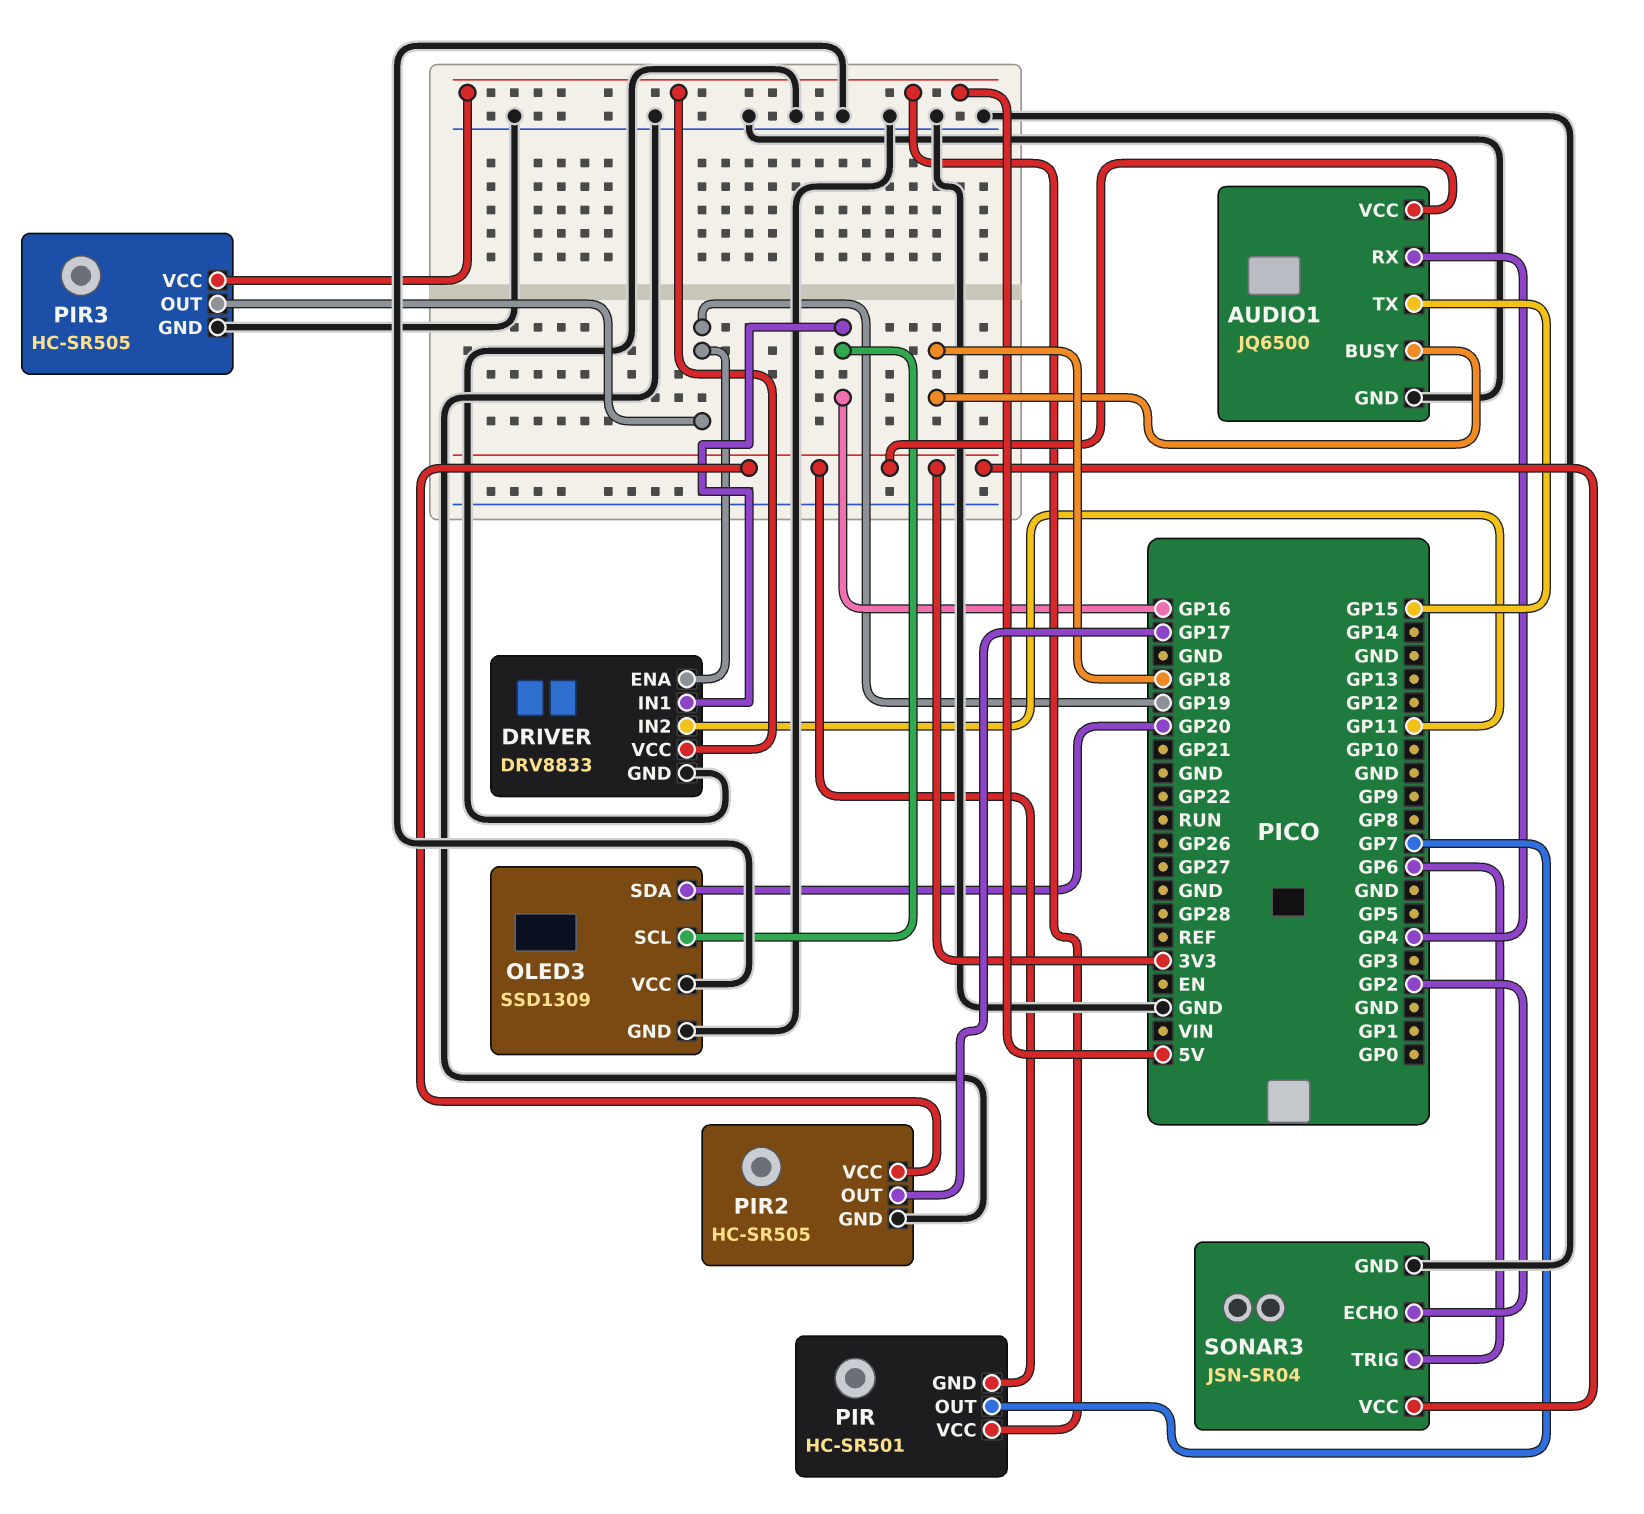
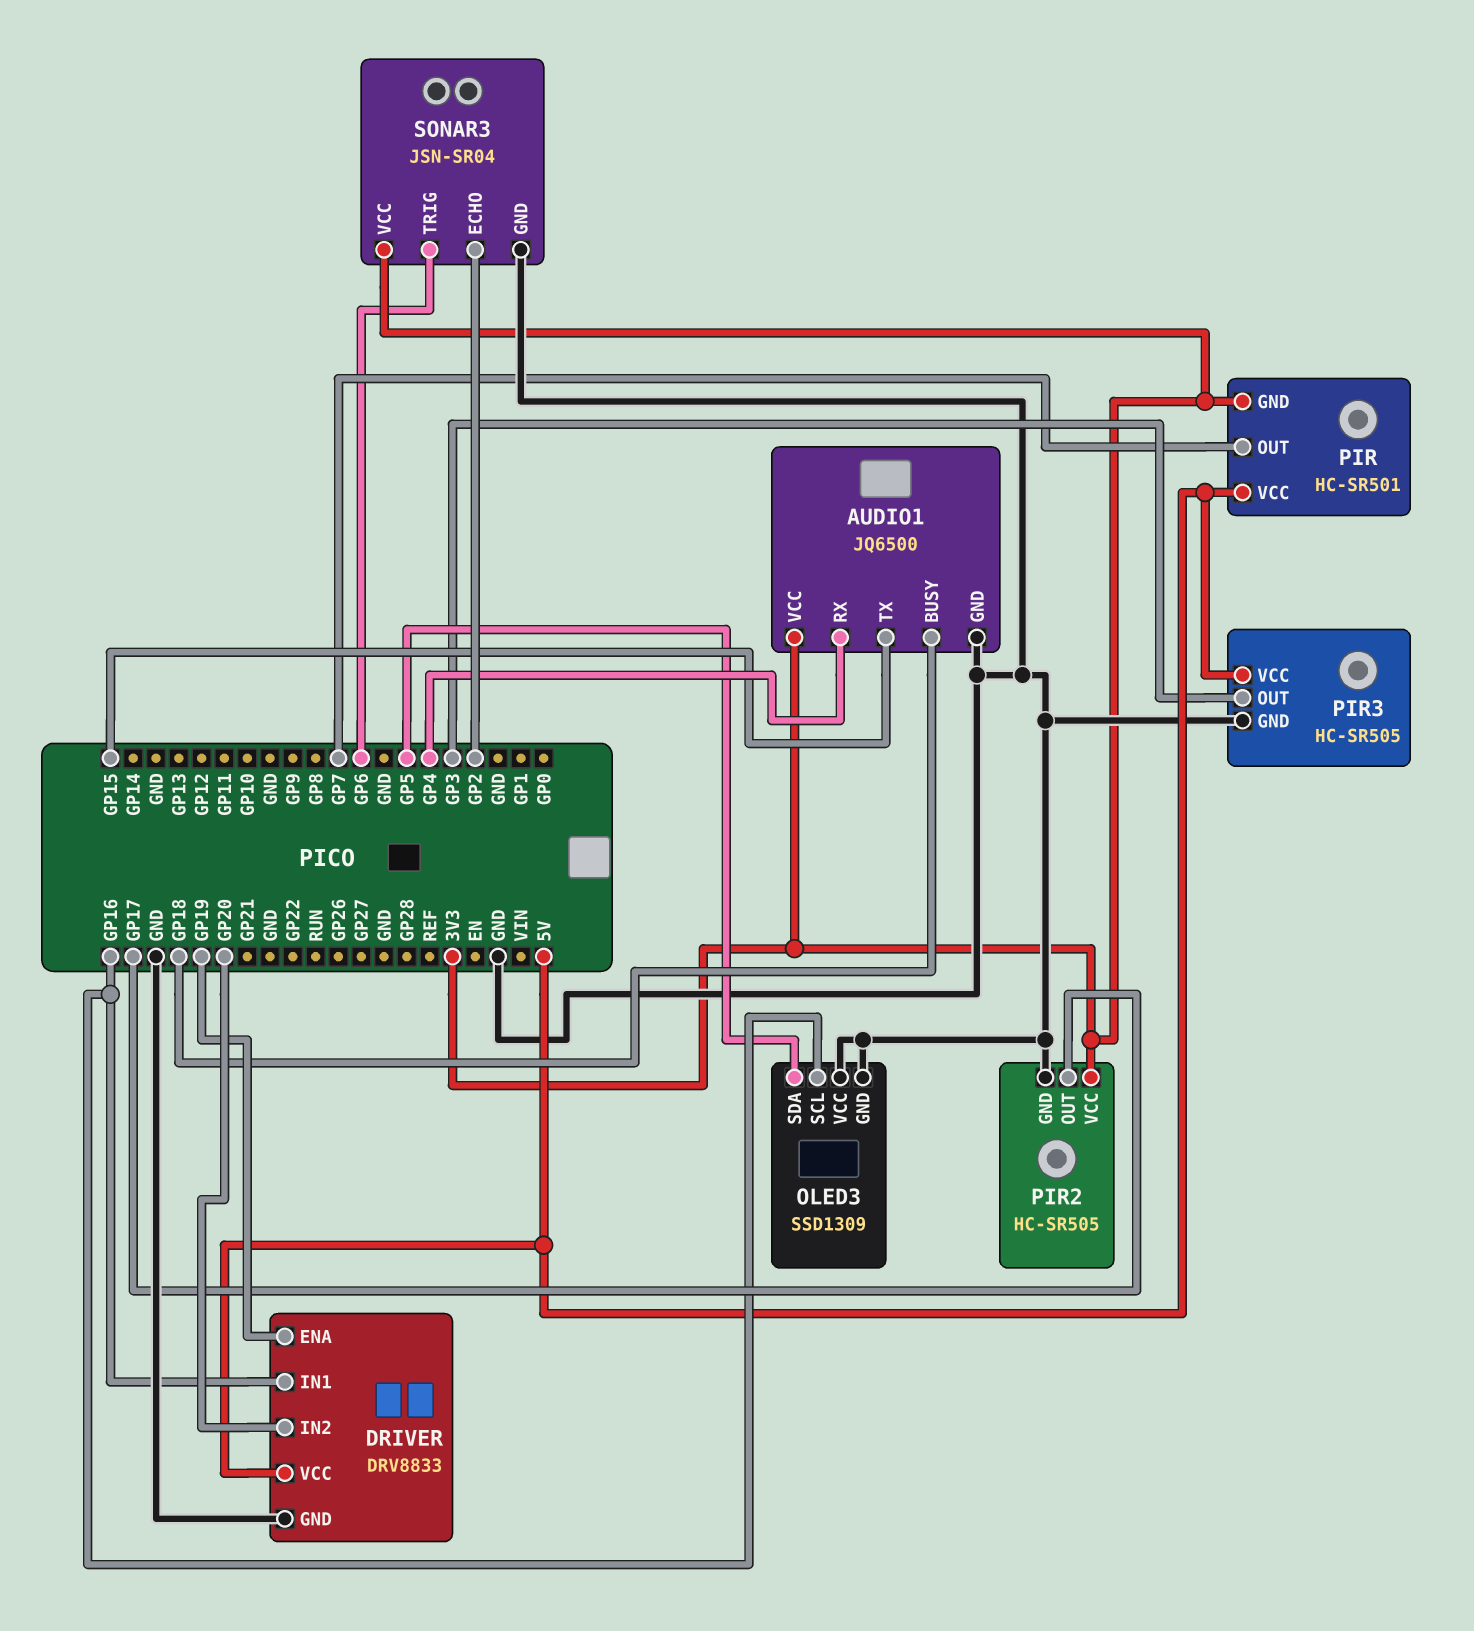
DRIVER pin IN2: GP11 -> GP20
OLED3 pin SDA: GP20 -> GP5
PIR3 pin OUT: GP19 -> GP3

